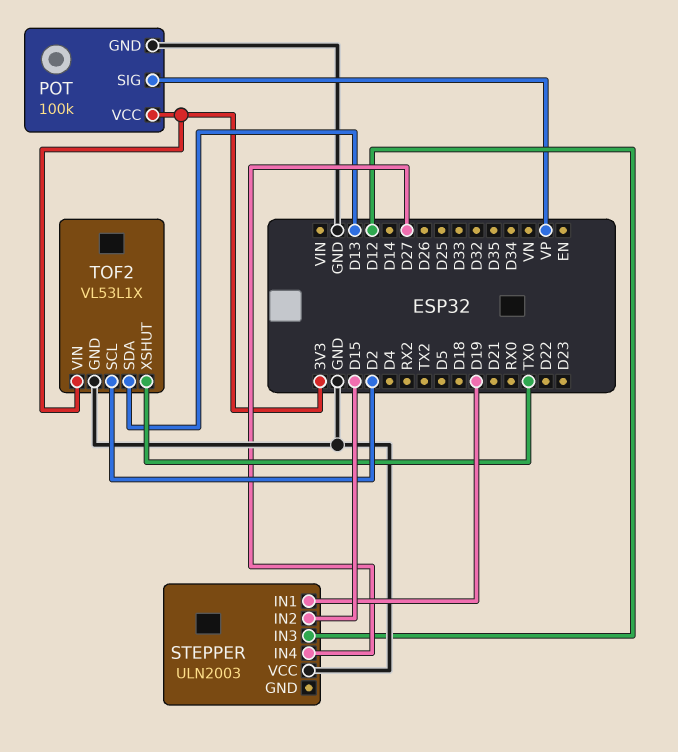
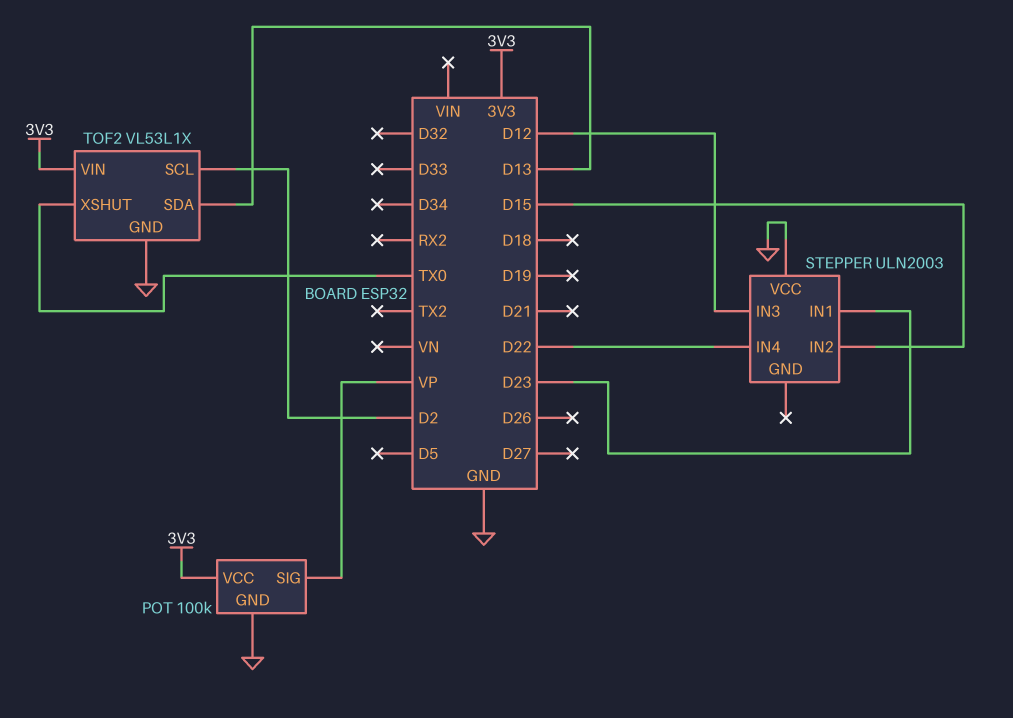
STEPPER pin IN1: D19 -> D23
STEPPER pin IN4: D27 -> D22

